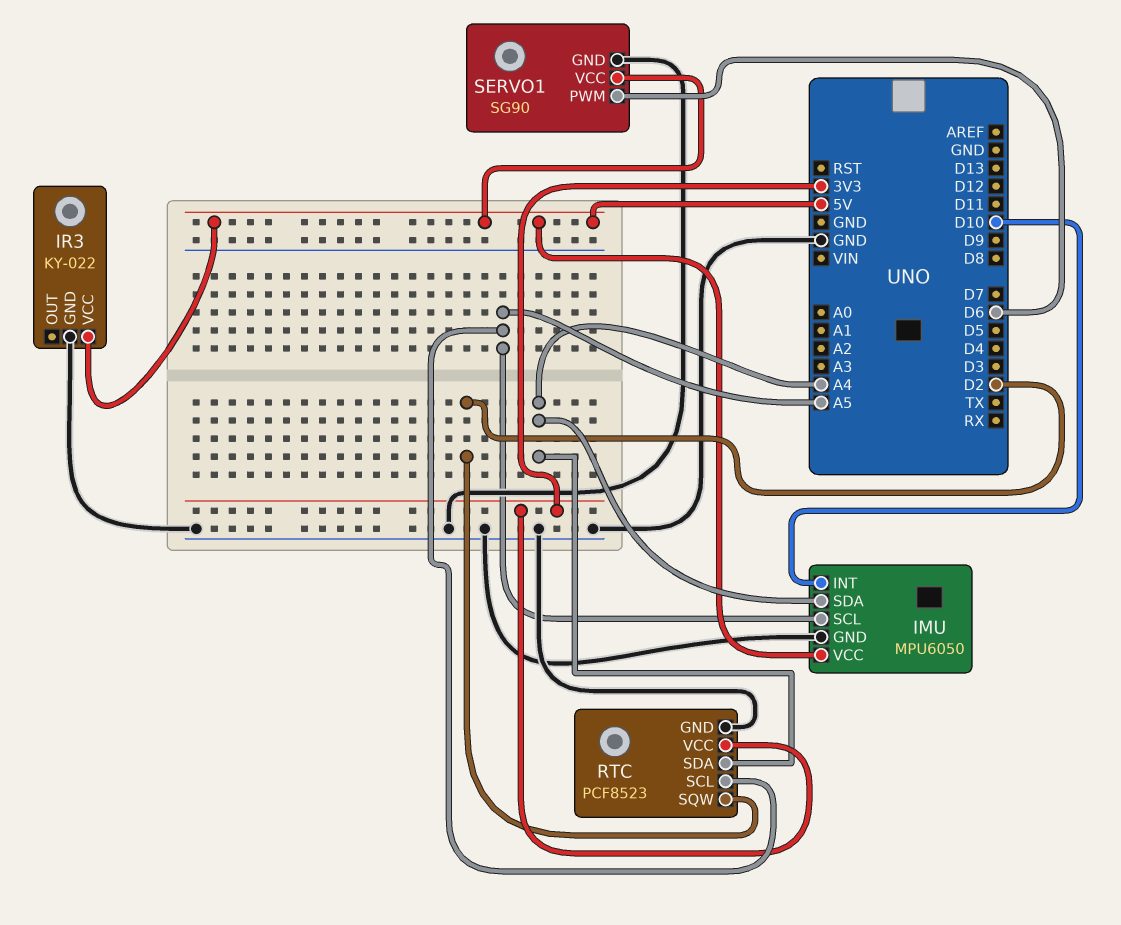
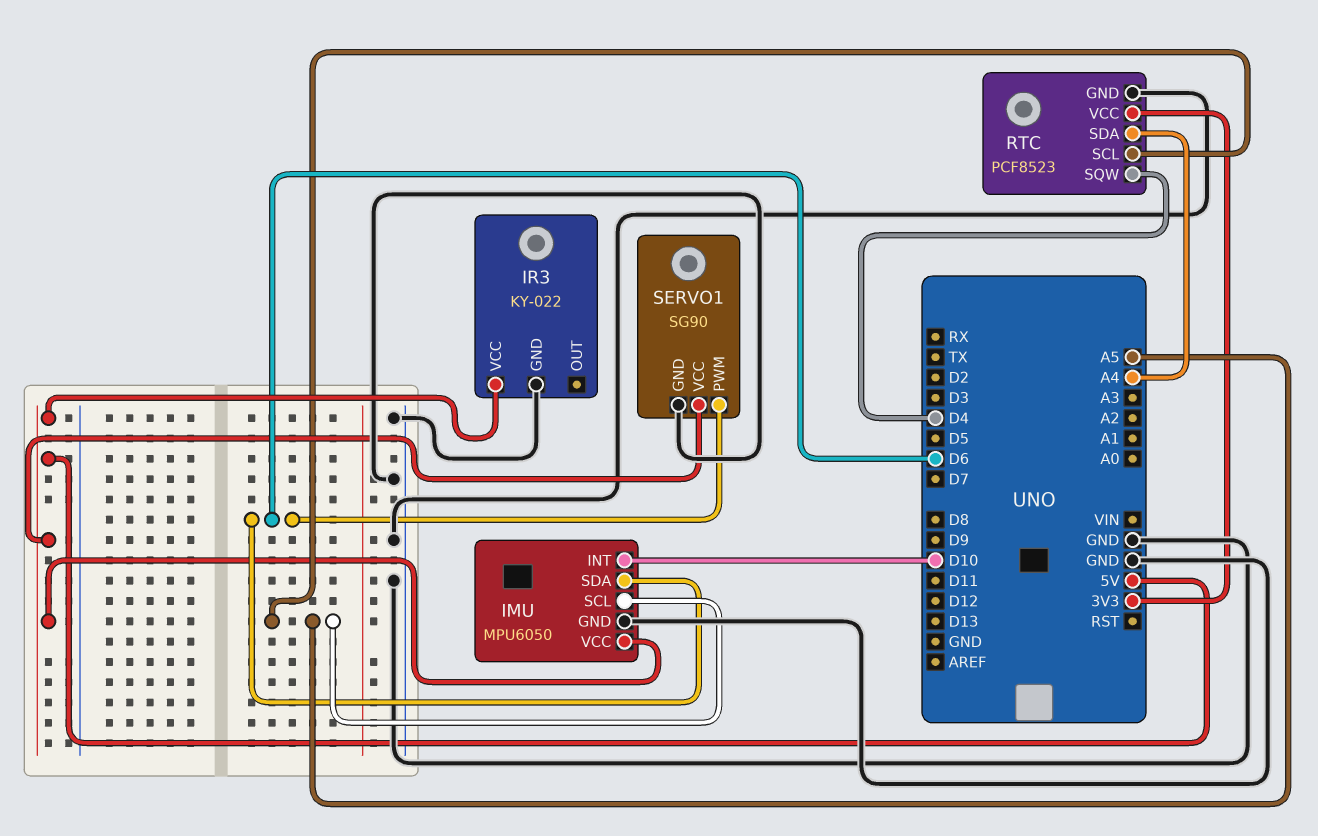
IMU pin SDA: A4 -> D6
RTC pin SQW: D2 -> D4

